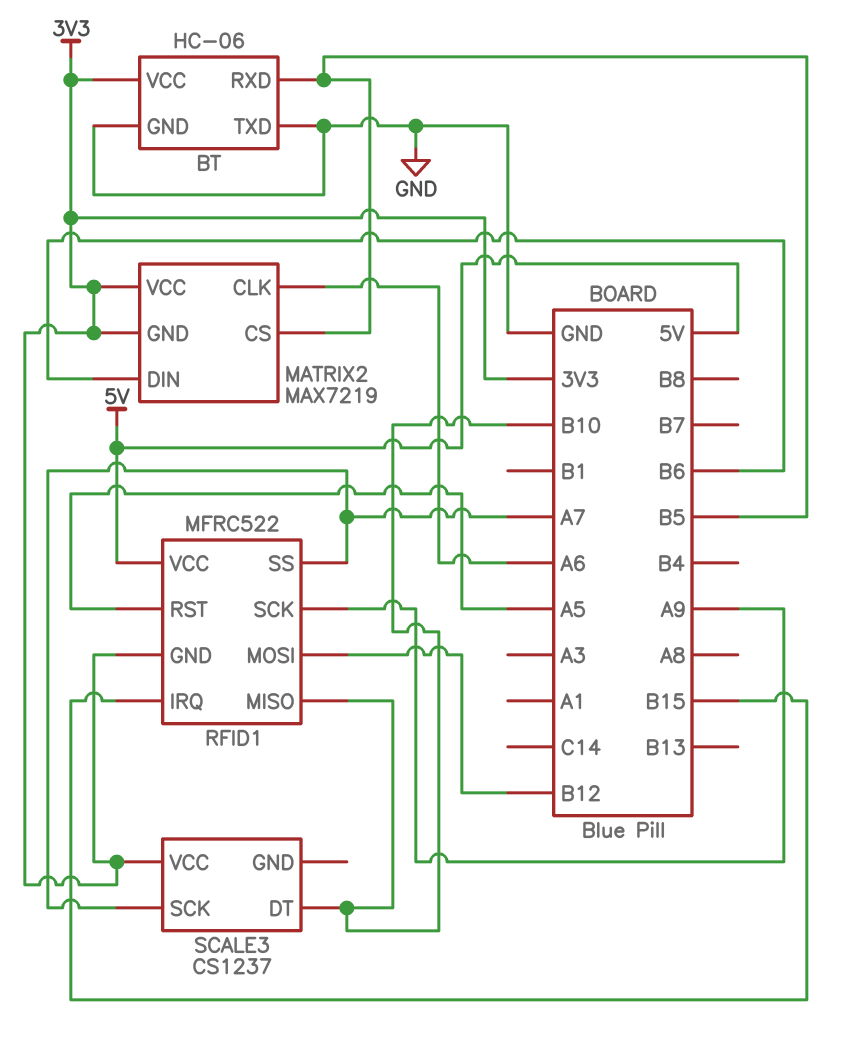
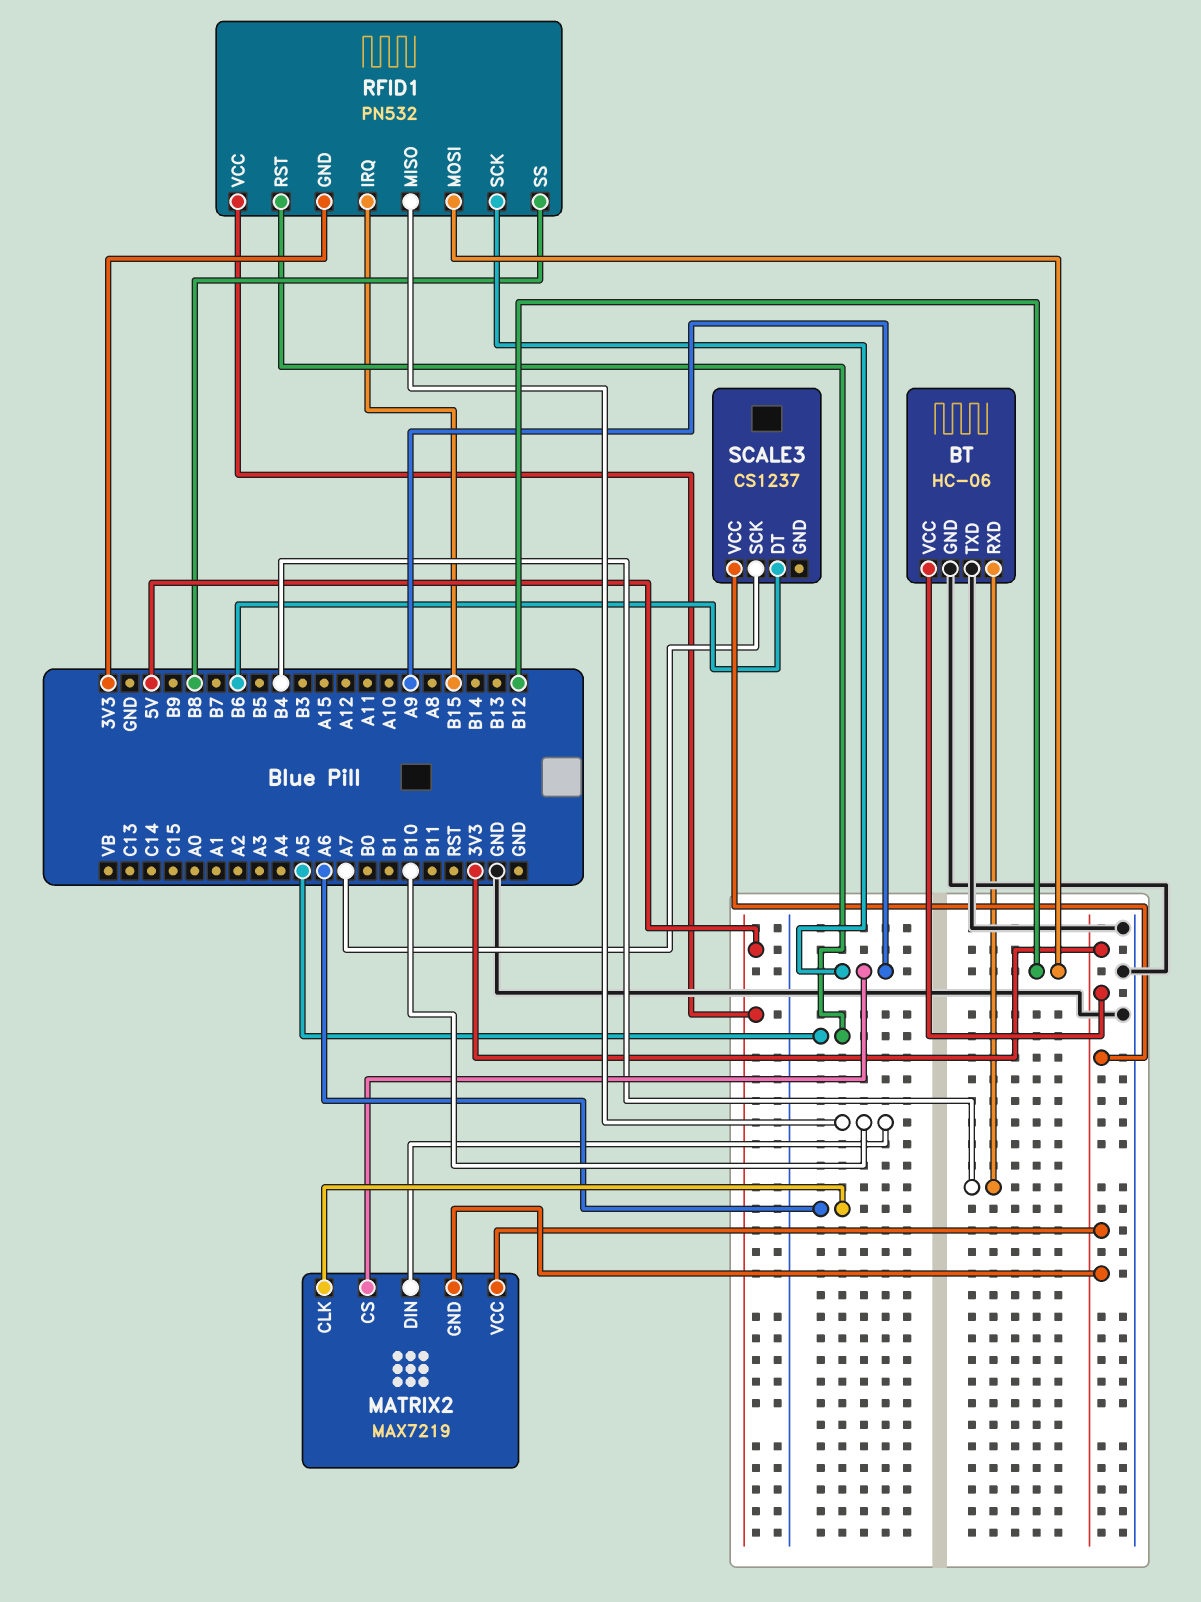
BT pin RXD: B5 -> B4
MATRIX2 pin CS: B5 -> A9
MATRIX2 pin DIN: B6 -> B10
RFID1: MFRC522 -> PN532
RFID1 pin SS: A7 -> B8
SCALE3 pin DT: B10 -> B6

